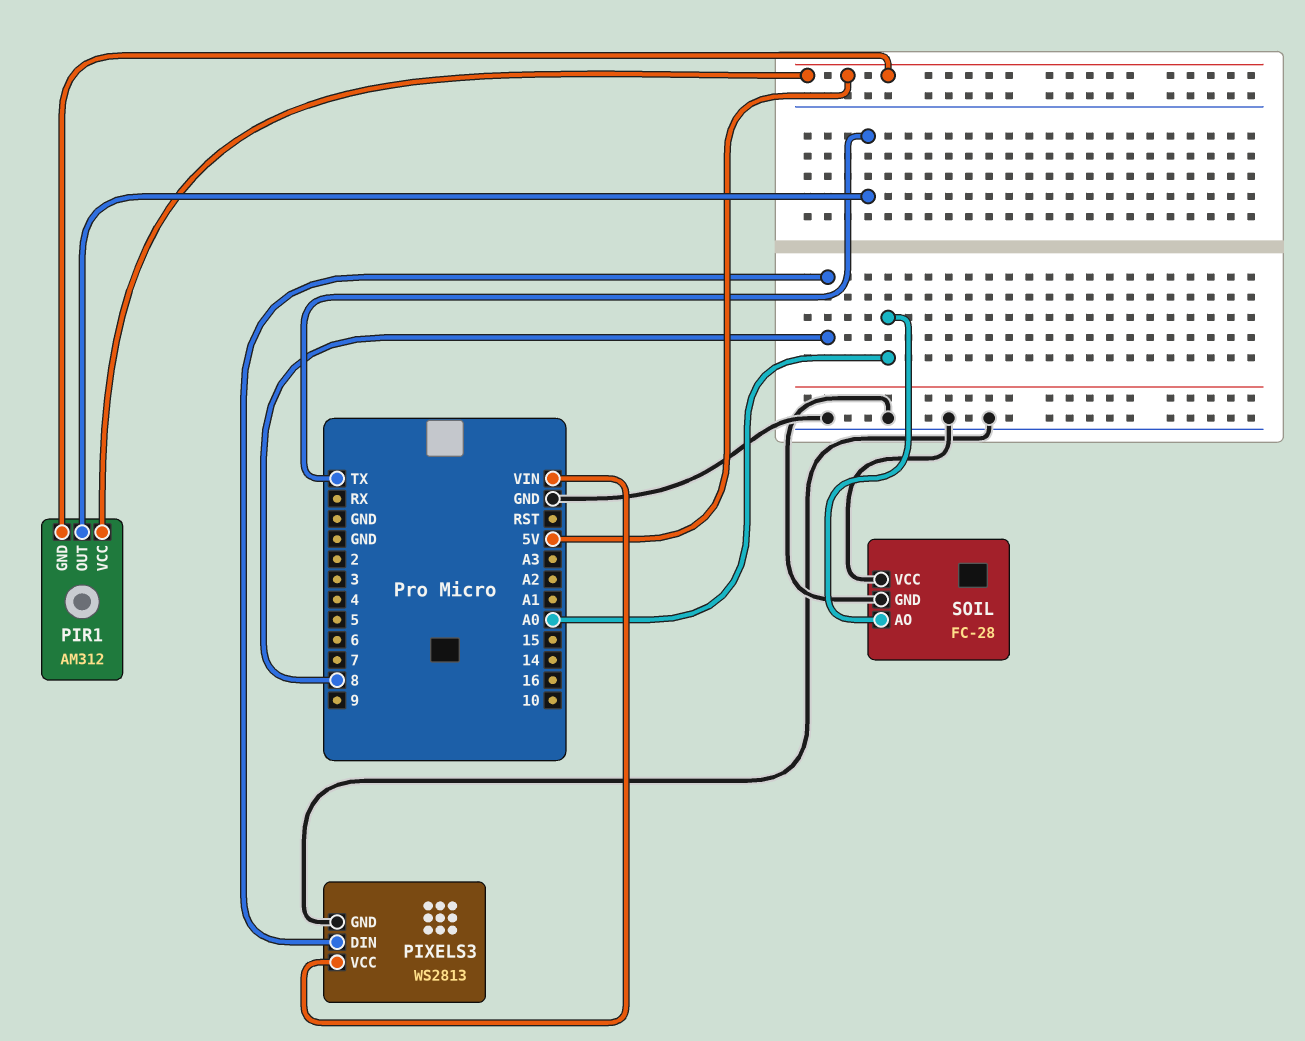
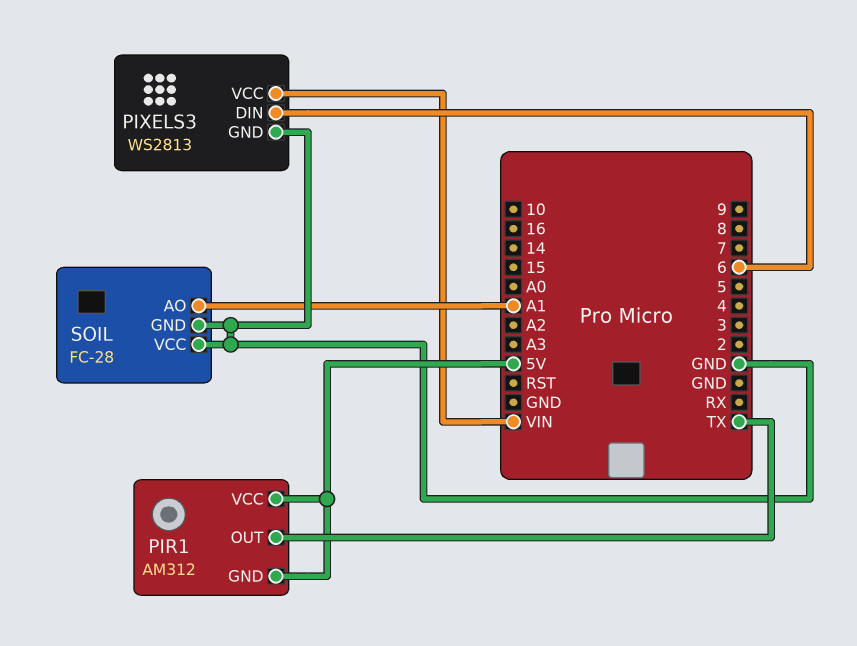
PIXELS3 pin DIN: 8 -> 6
SOIL pin AO: A0 -> A1

